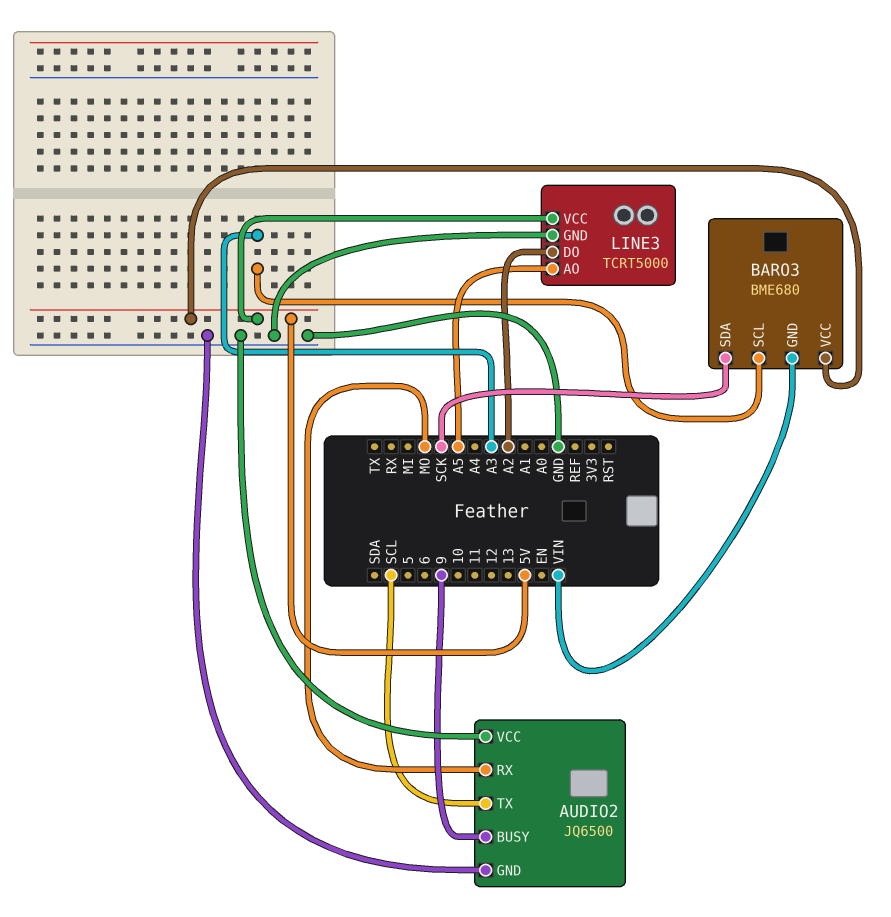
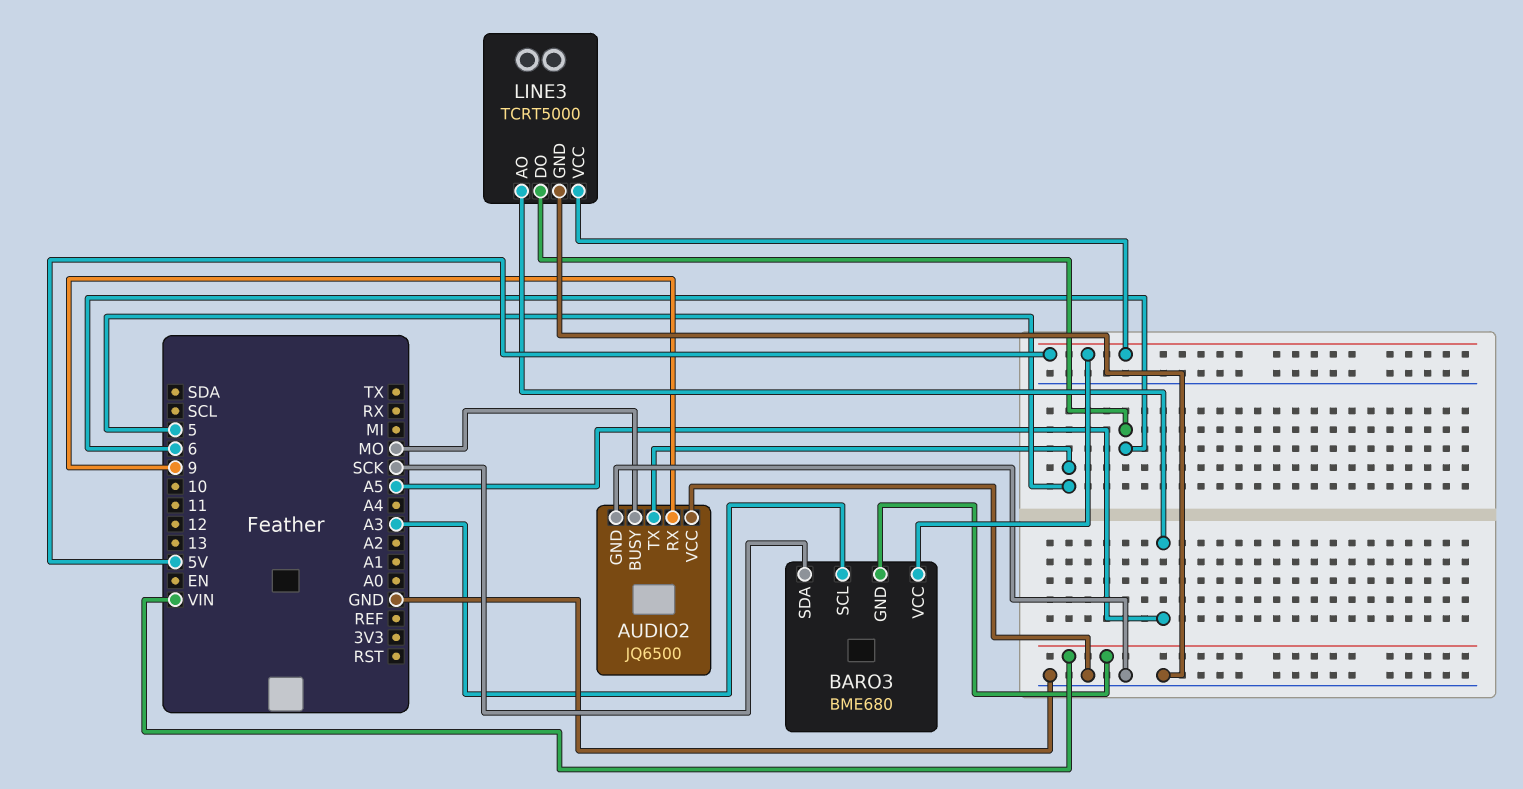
AUDIO2 pin BUSY: 9 -> MO
AUDIO2 pin RX: MO -> 9
AUDIO2 pin TX: SCL -> 5
LINE3 pin DO: A2 -> 6

